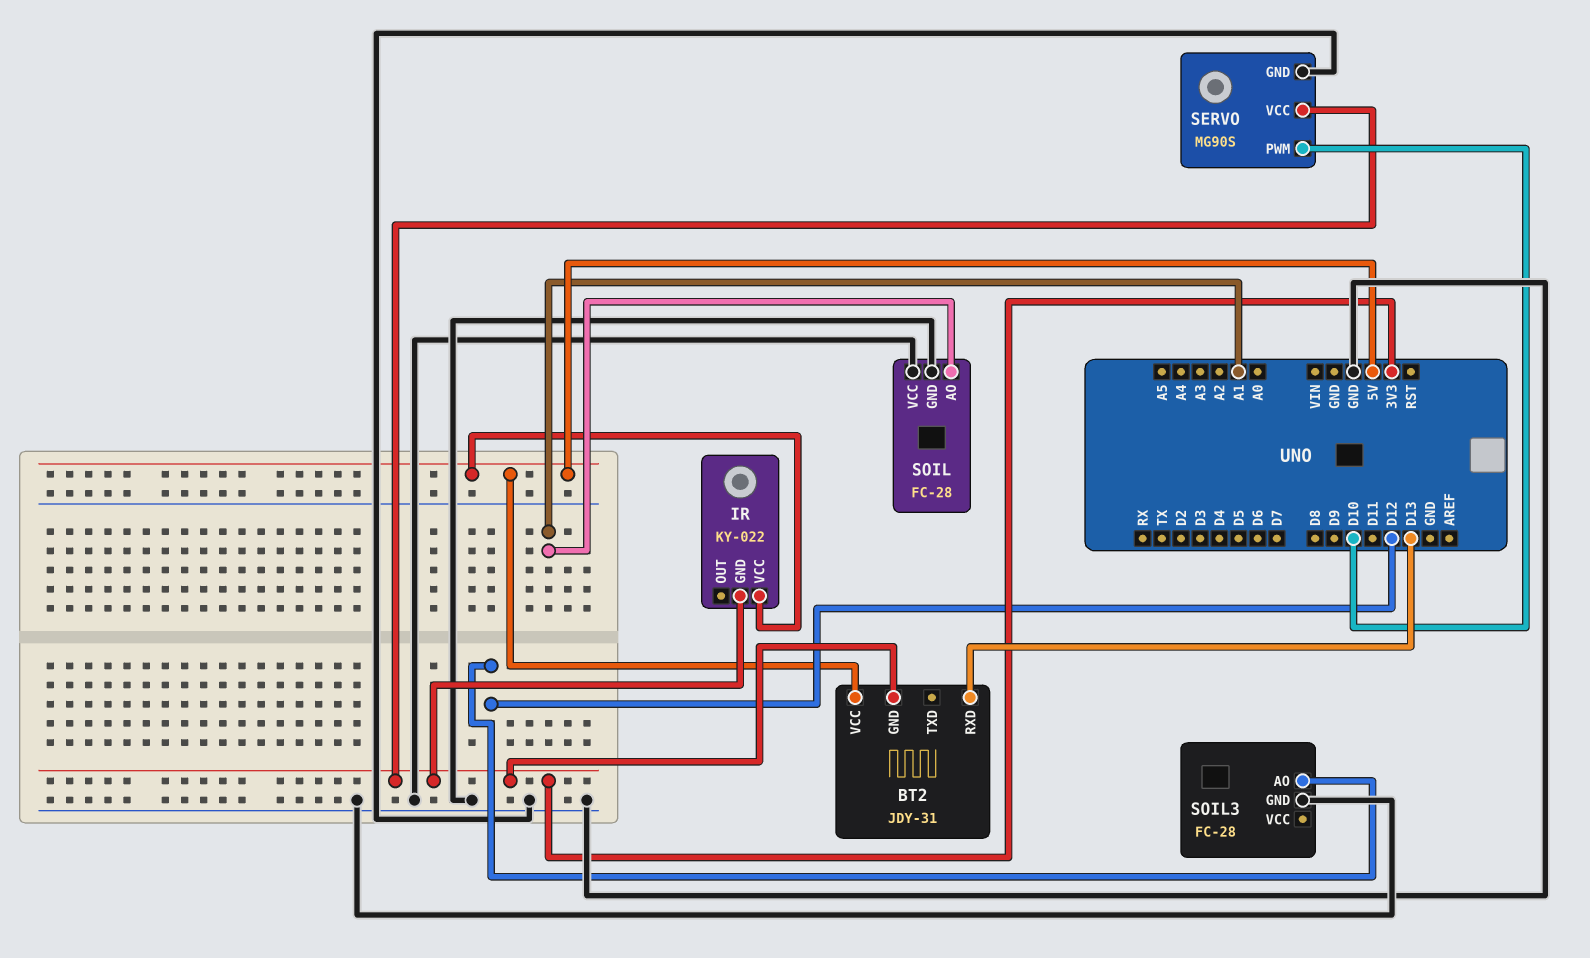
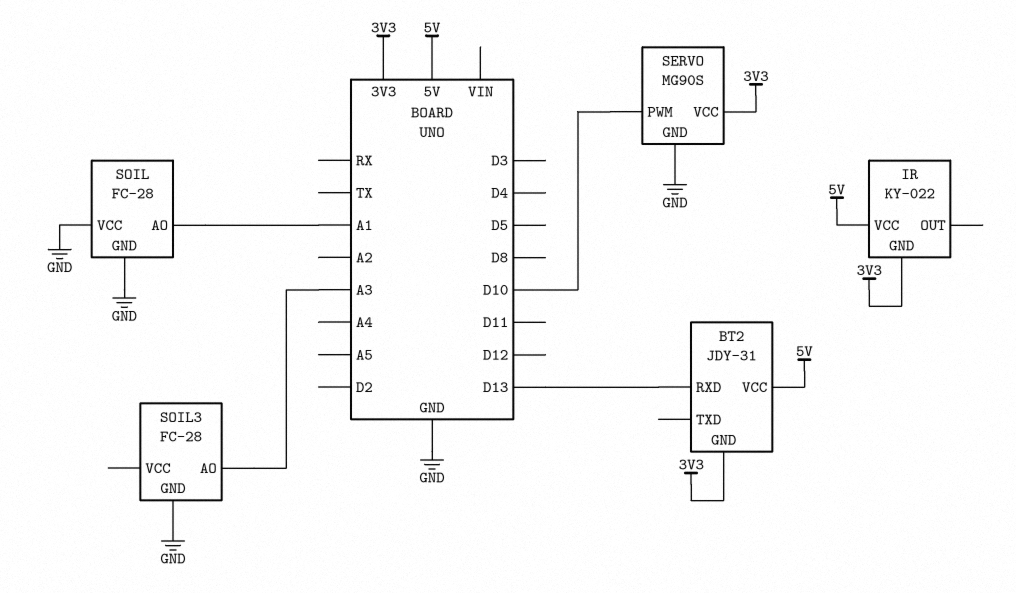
SOIL3 pin AO: D12 -> A3

